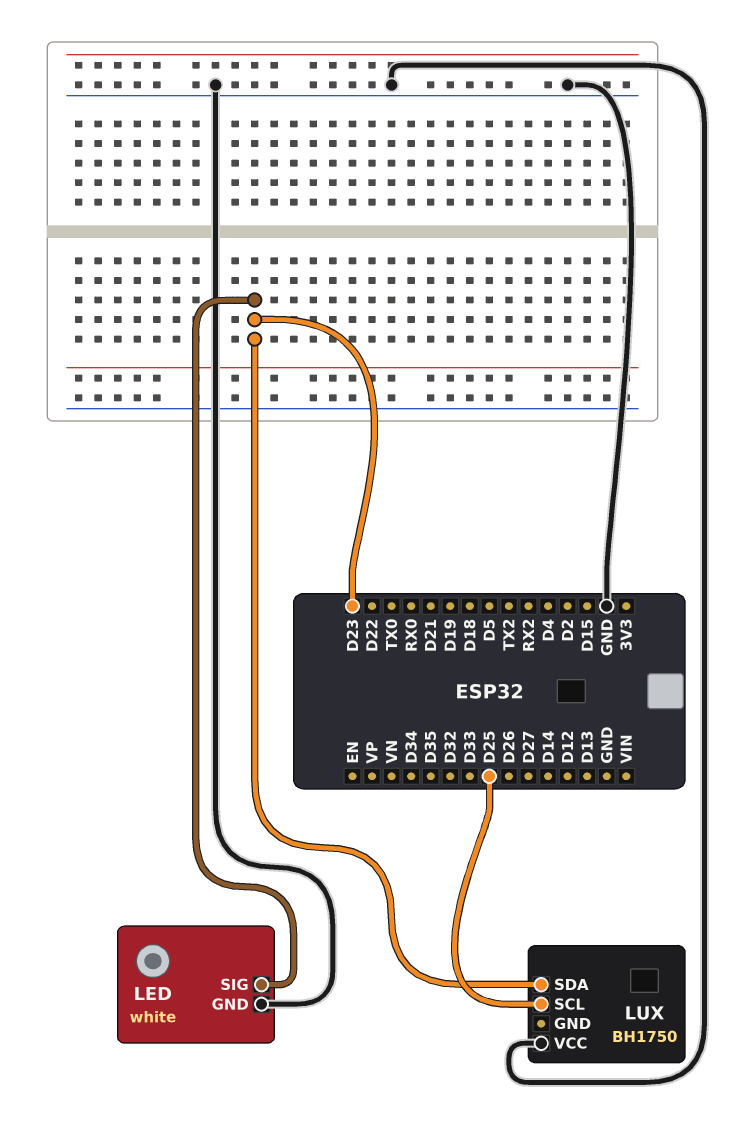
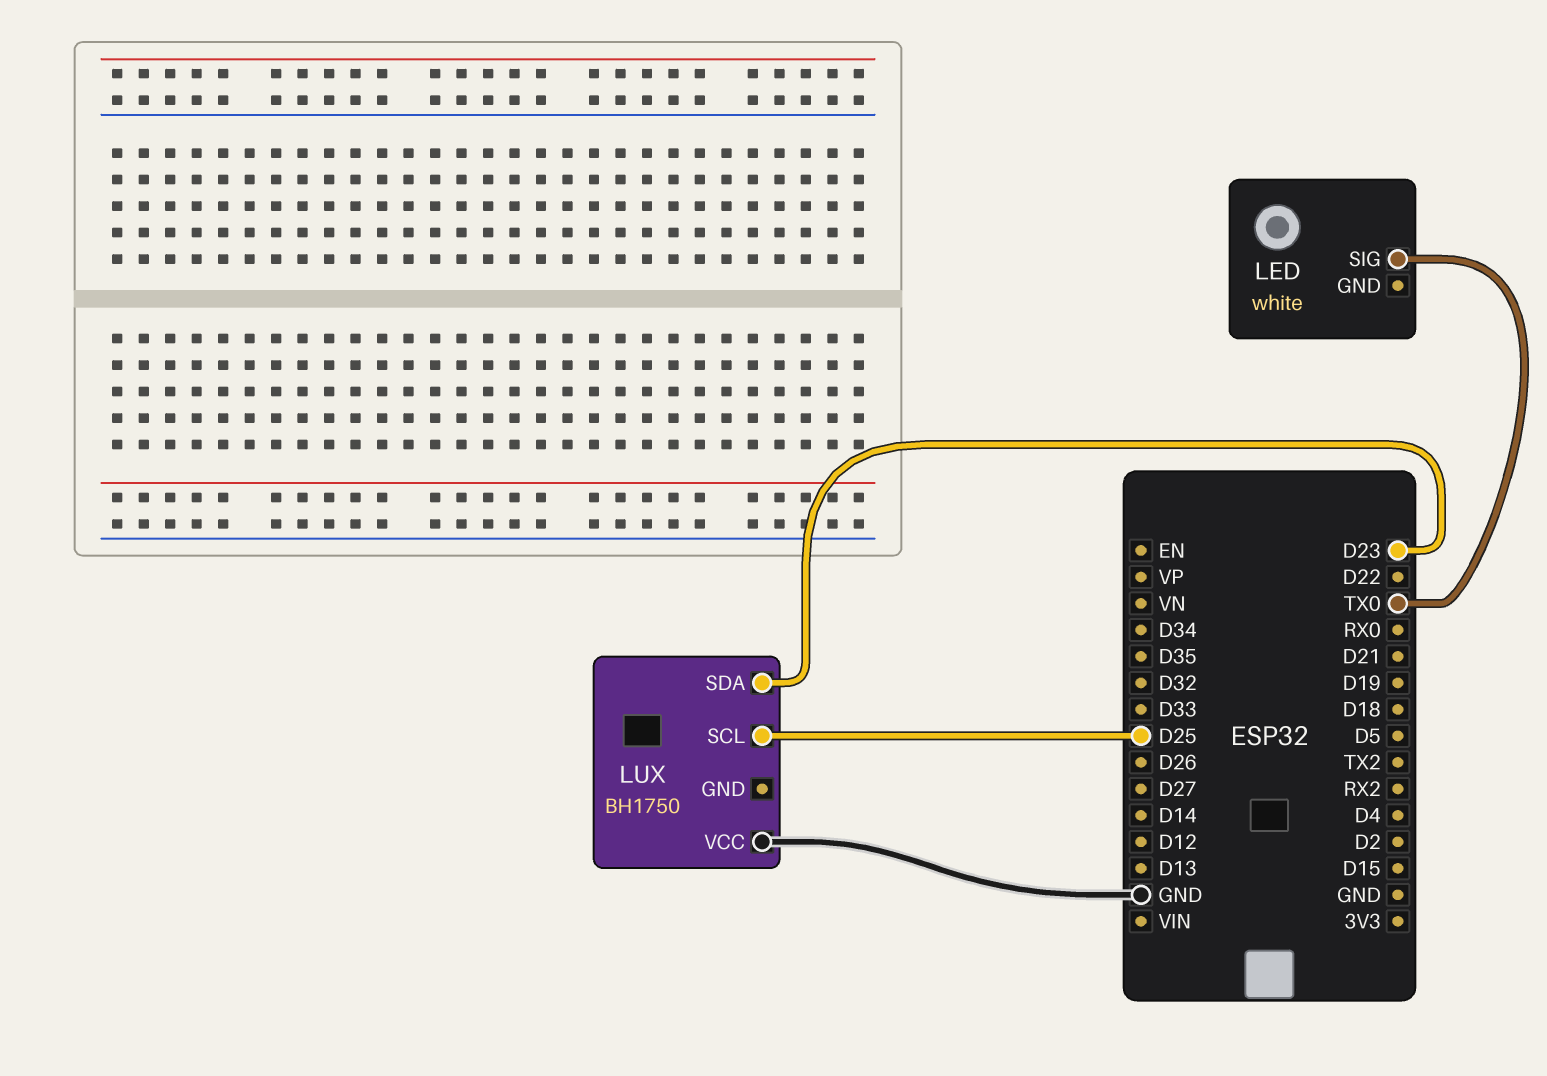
LED pin GND: GND -> none
LED pin SIG: D23 -> TX0

